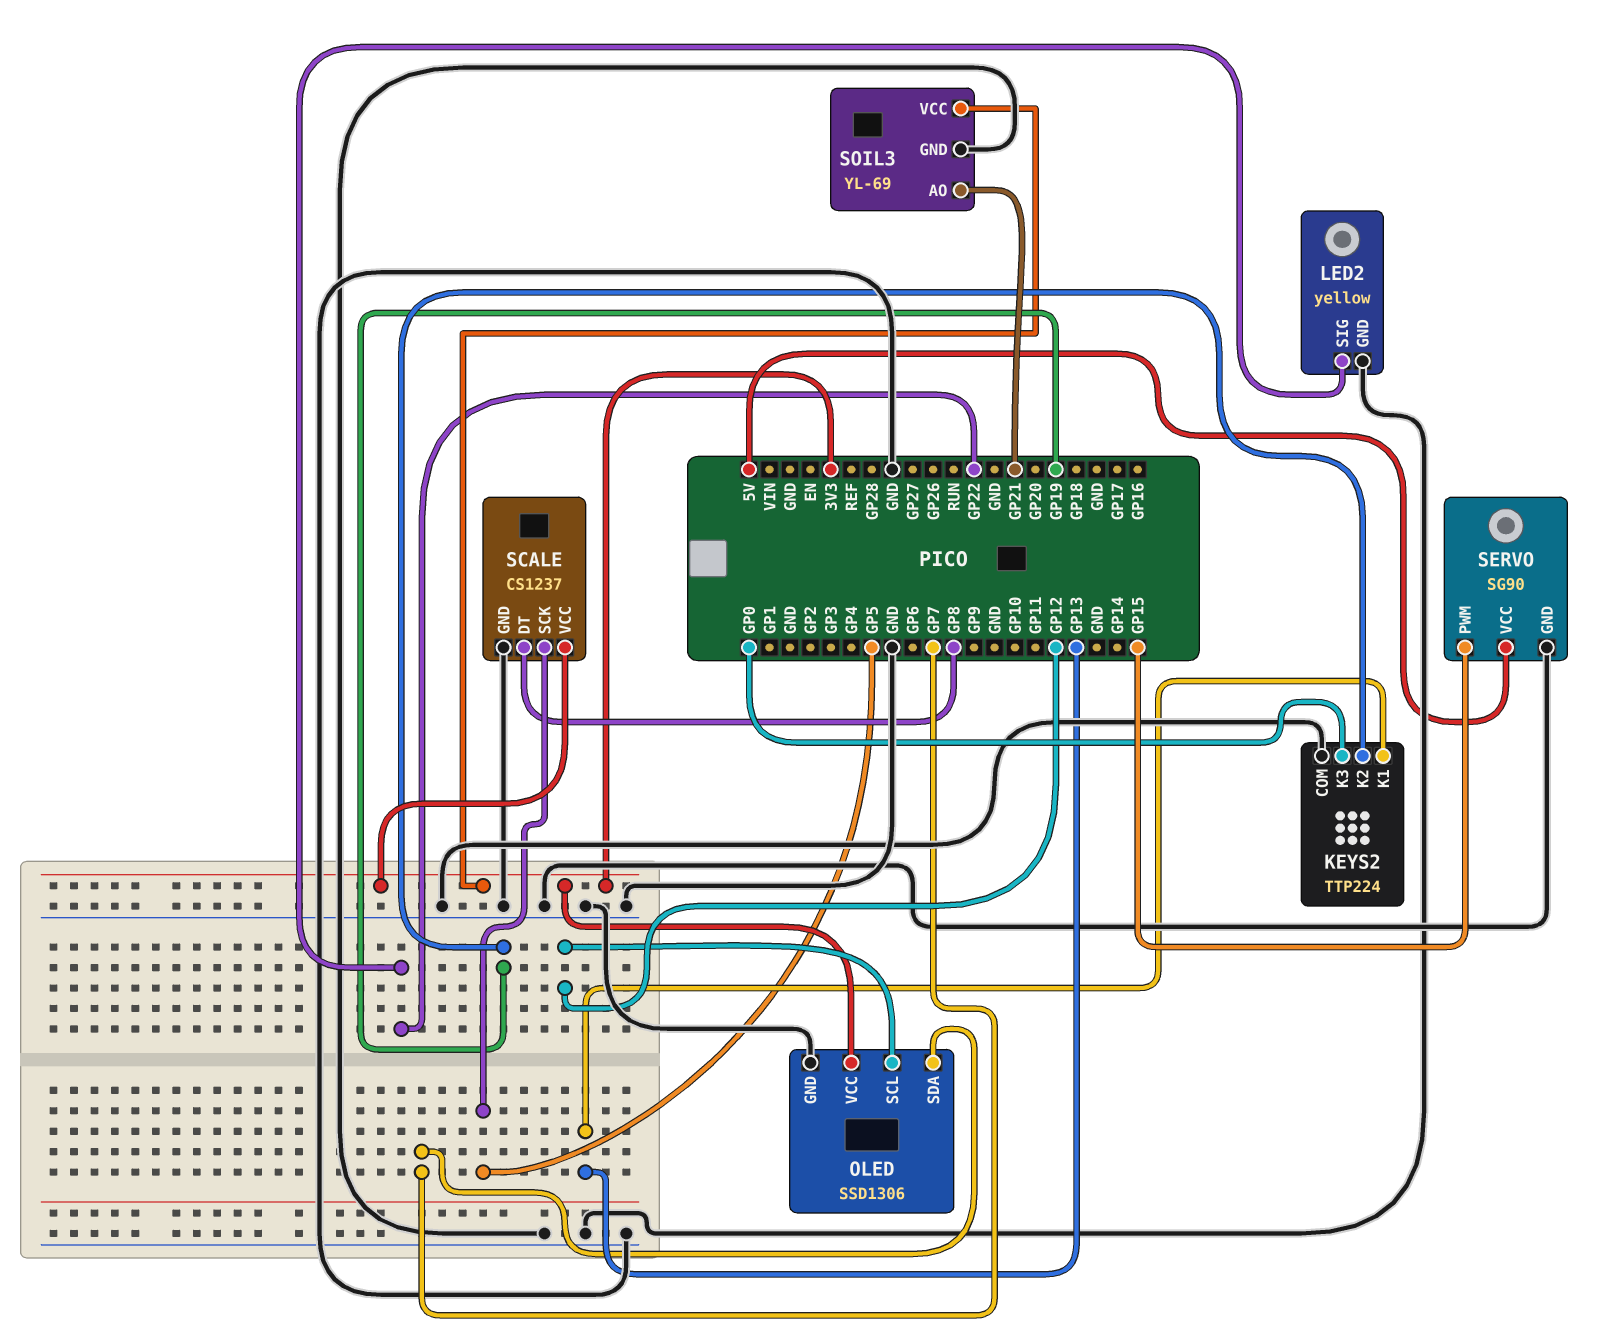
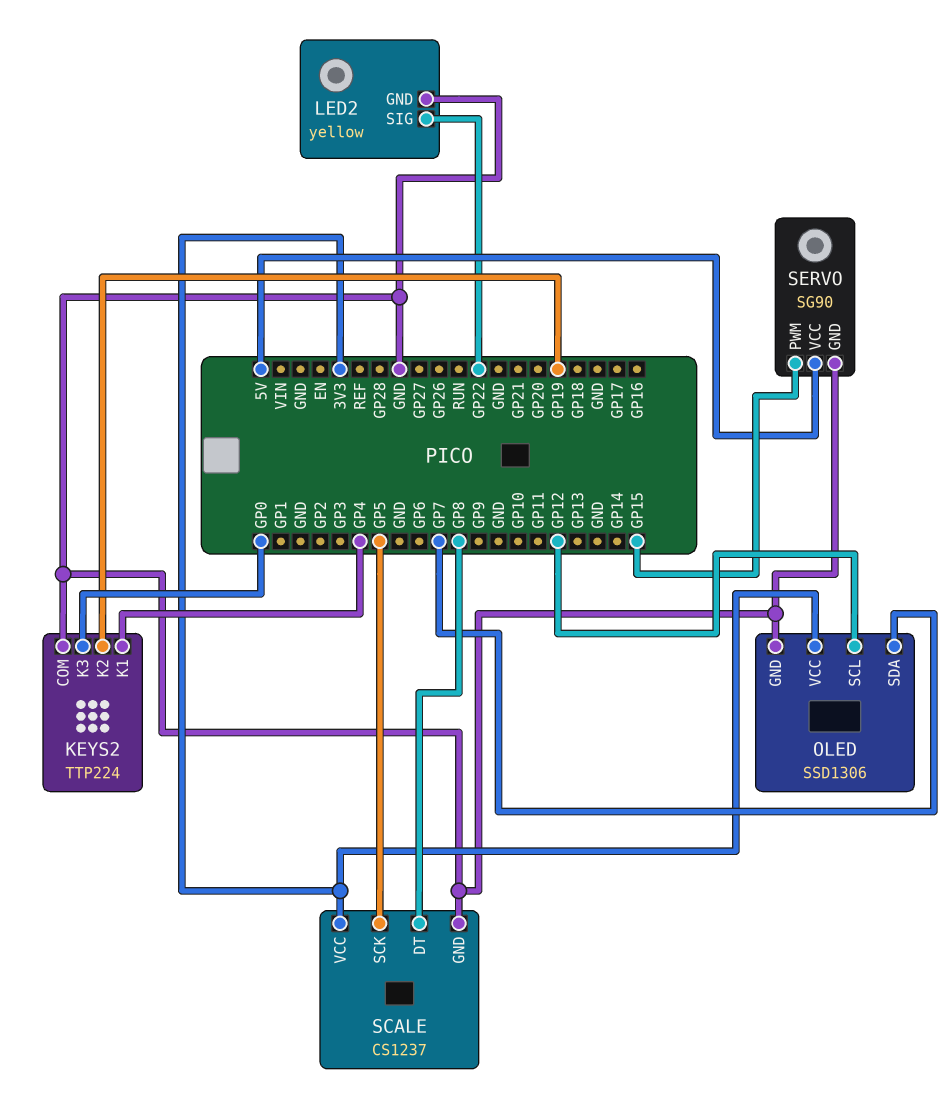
KEYS2 pin K1: GP13 -> GP4
SOIL3: YL-69 -> none
SOIL3 pin AO: GP21 -> none
SOIL3 pin GND: GND -> none
SOIL3 pin VCC: 3V3 -> none

